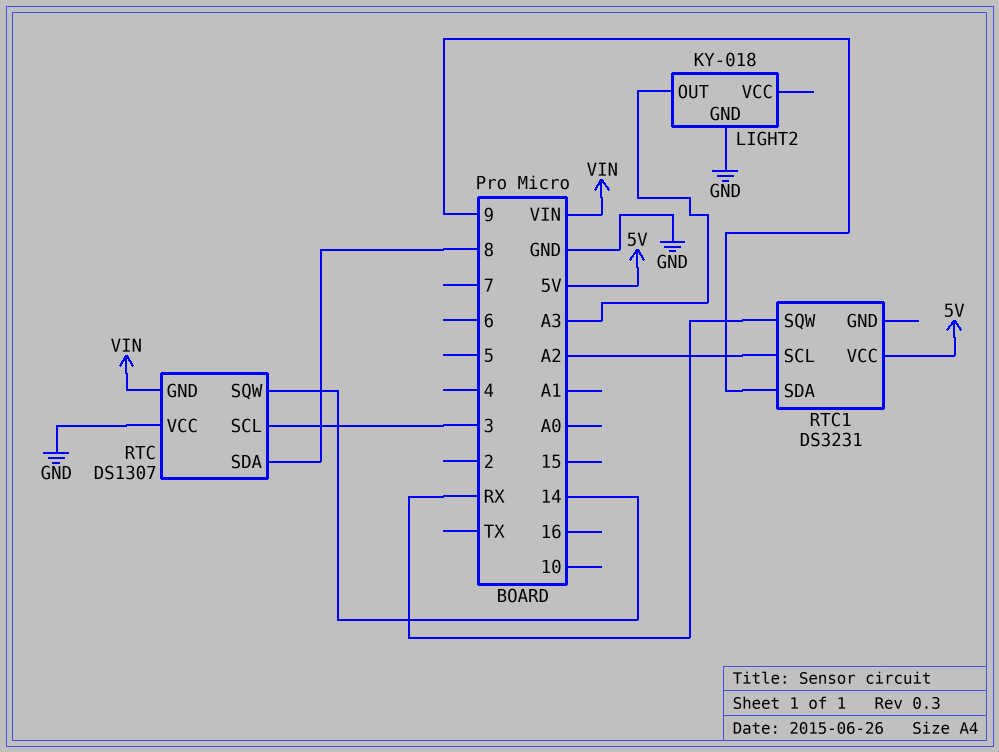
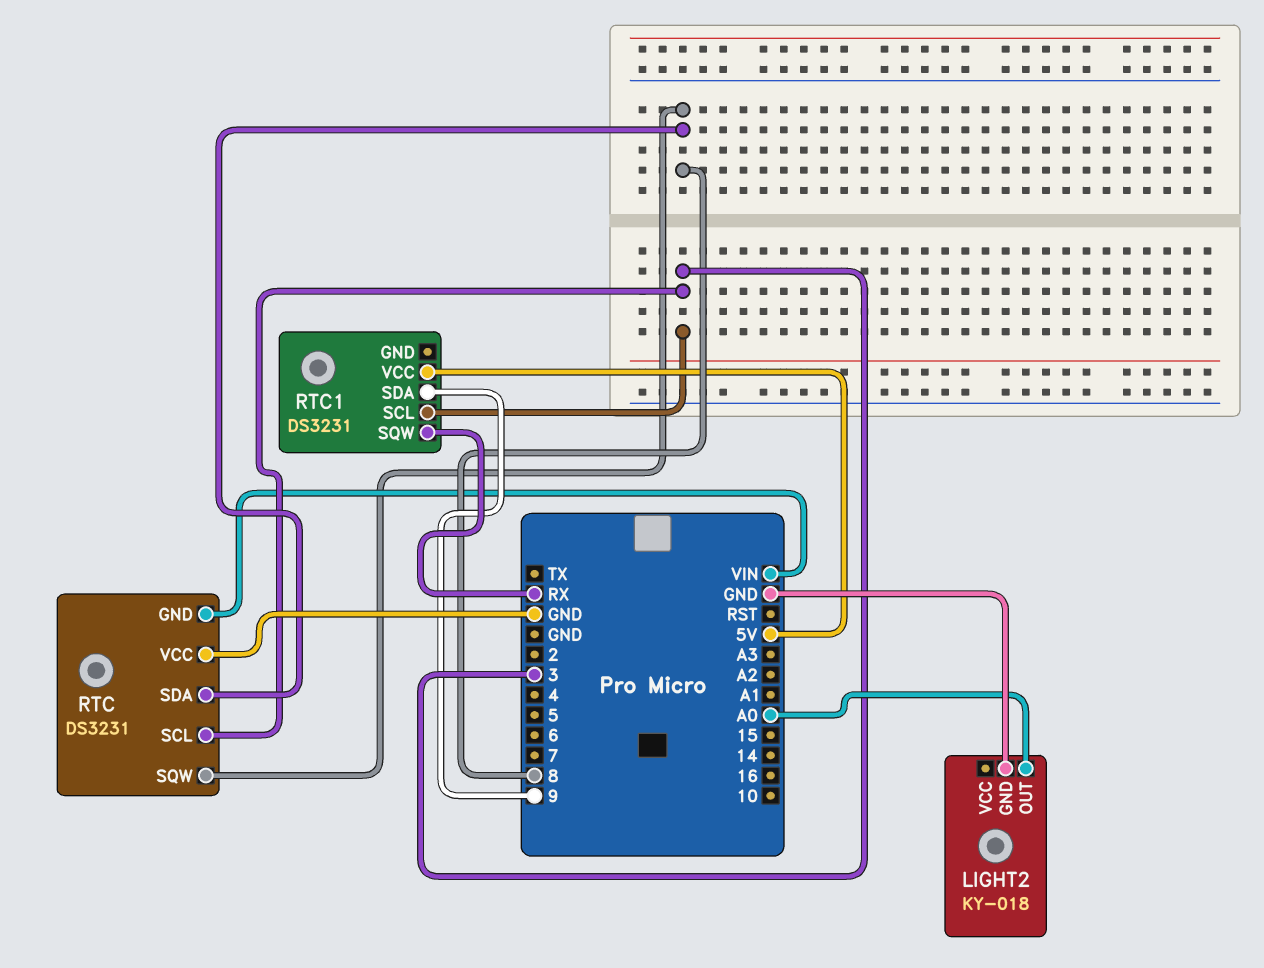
LIGHT2 pin OUT: A3 -> A0
RTC: DS1307 -> DS3231
RTC pin SQW: 14 -> 8
RTC1 pin SCL: A2 -> 3

